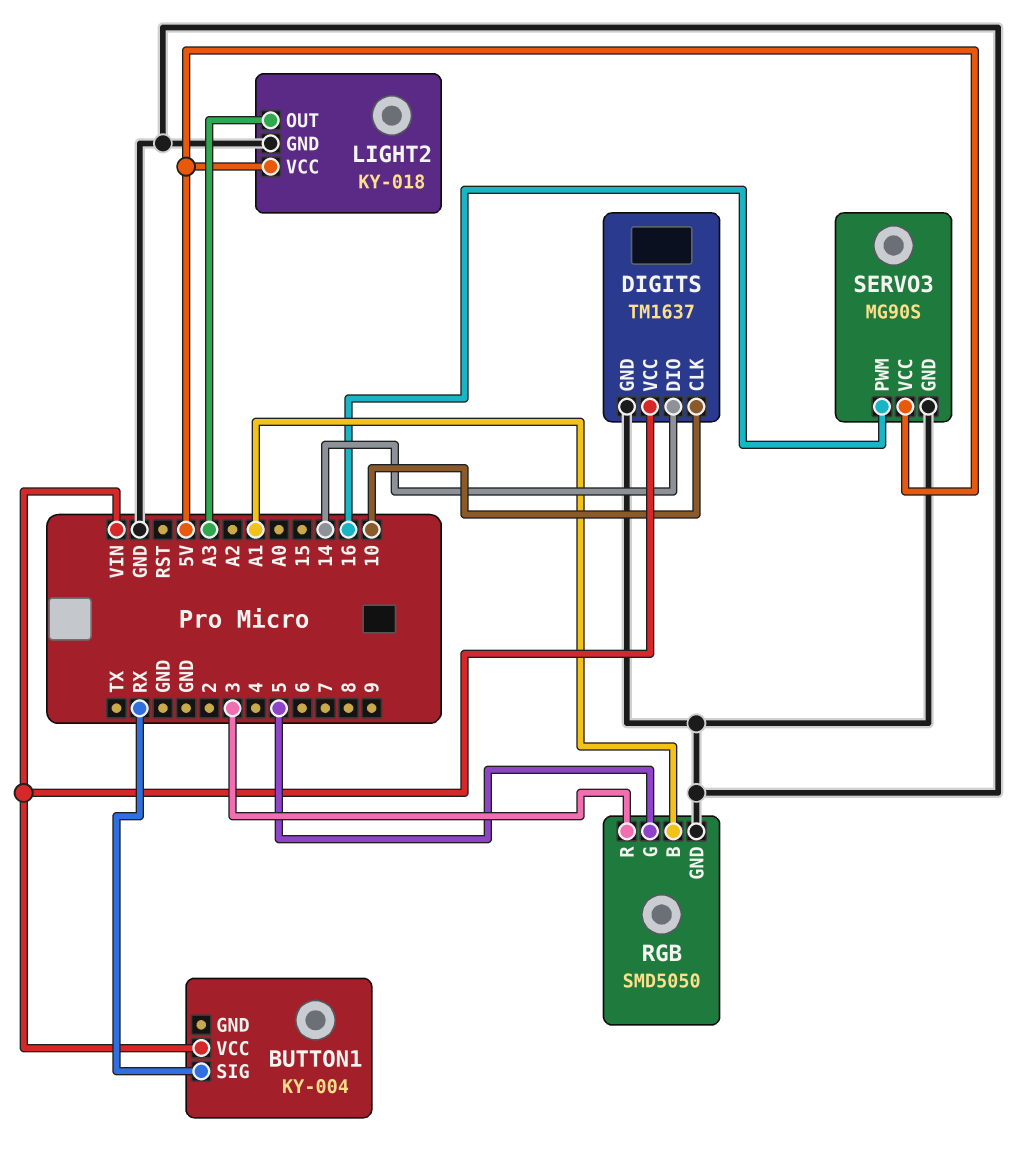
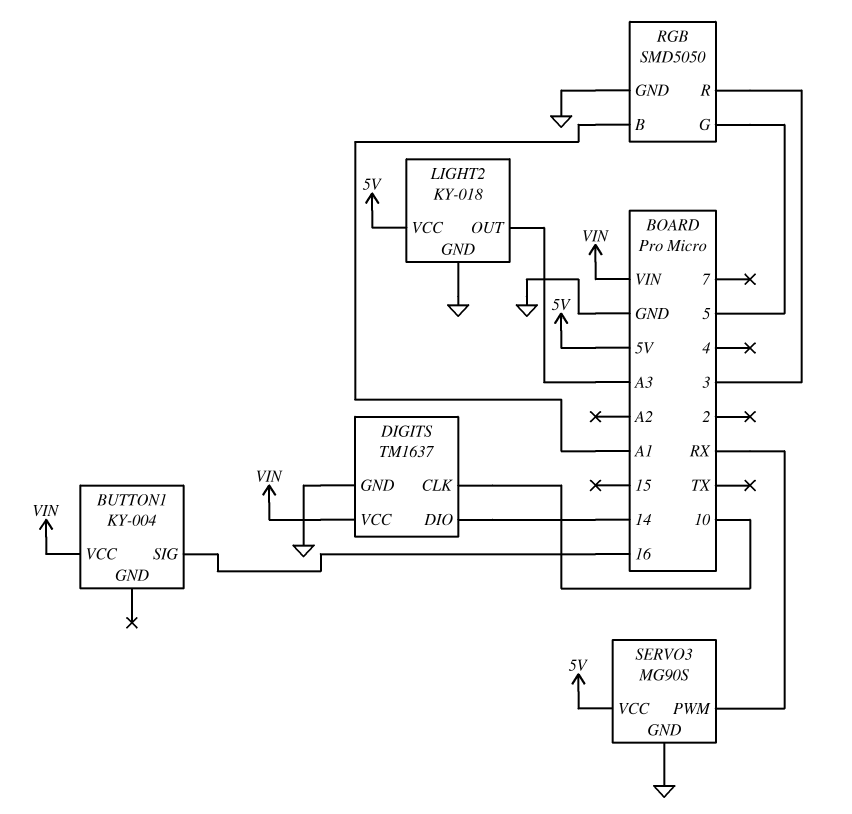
BUTTON1 pin SIG: RX -> 16
SERVO3 pin PWM: 16 -> RX

